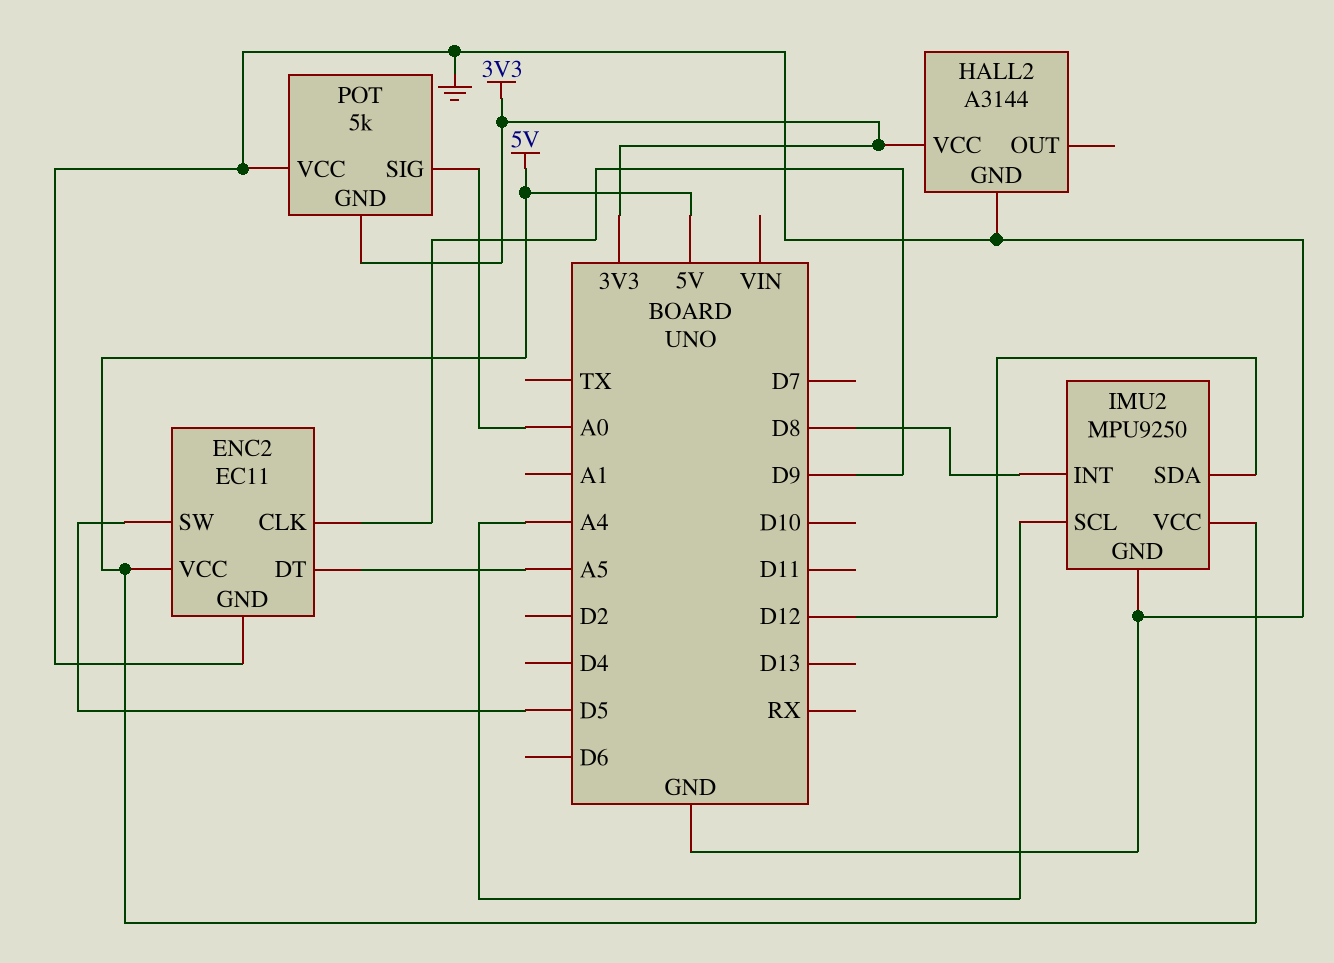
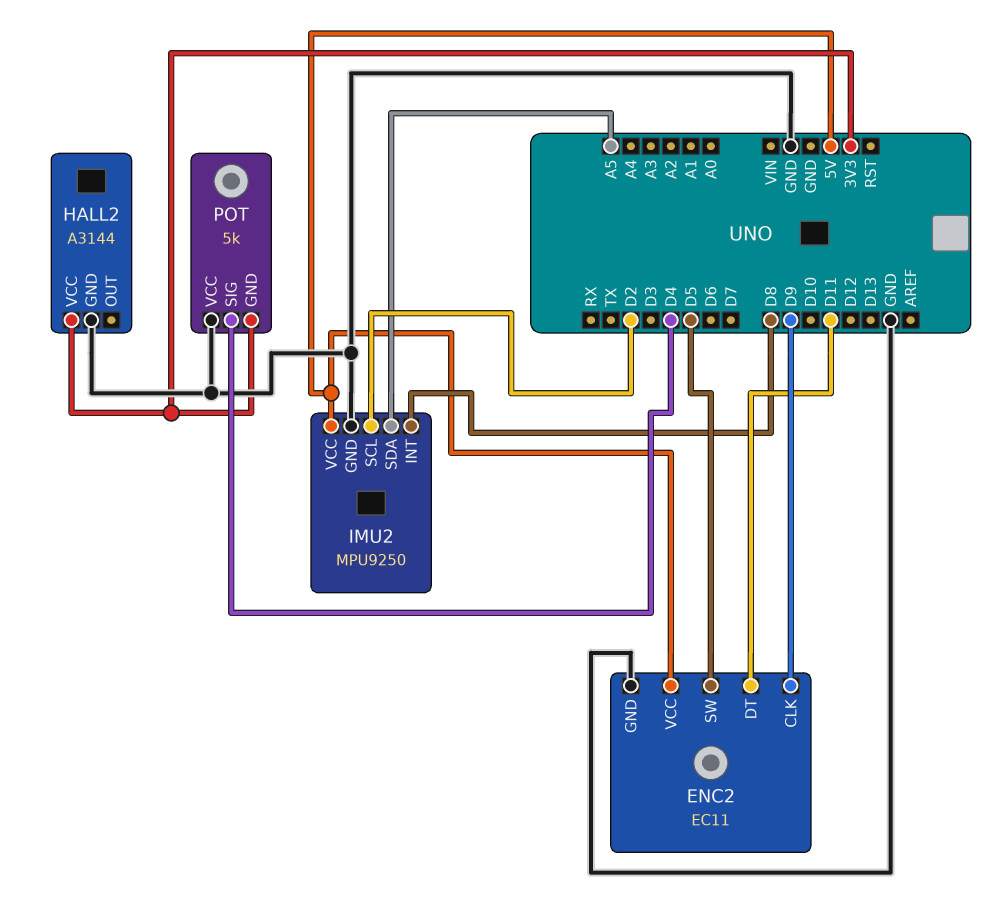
ENC2 pin DT: A5 -> D11
IMU2 pin SCL: A4 -> D2
IMU2 pin SDA: D12 -> A5
POT pin SIG: A0 -> D4

